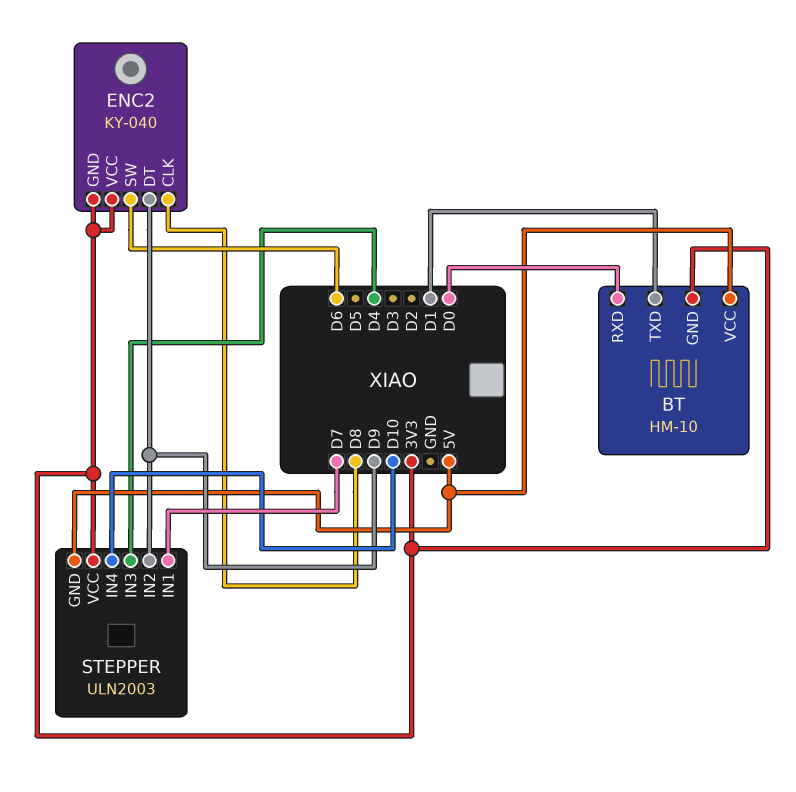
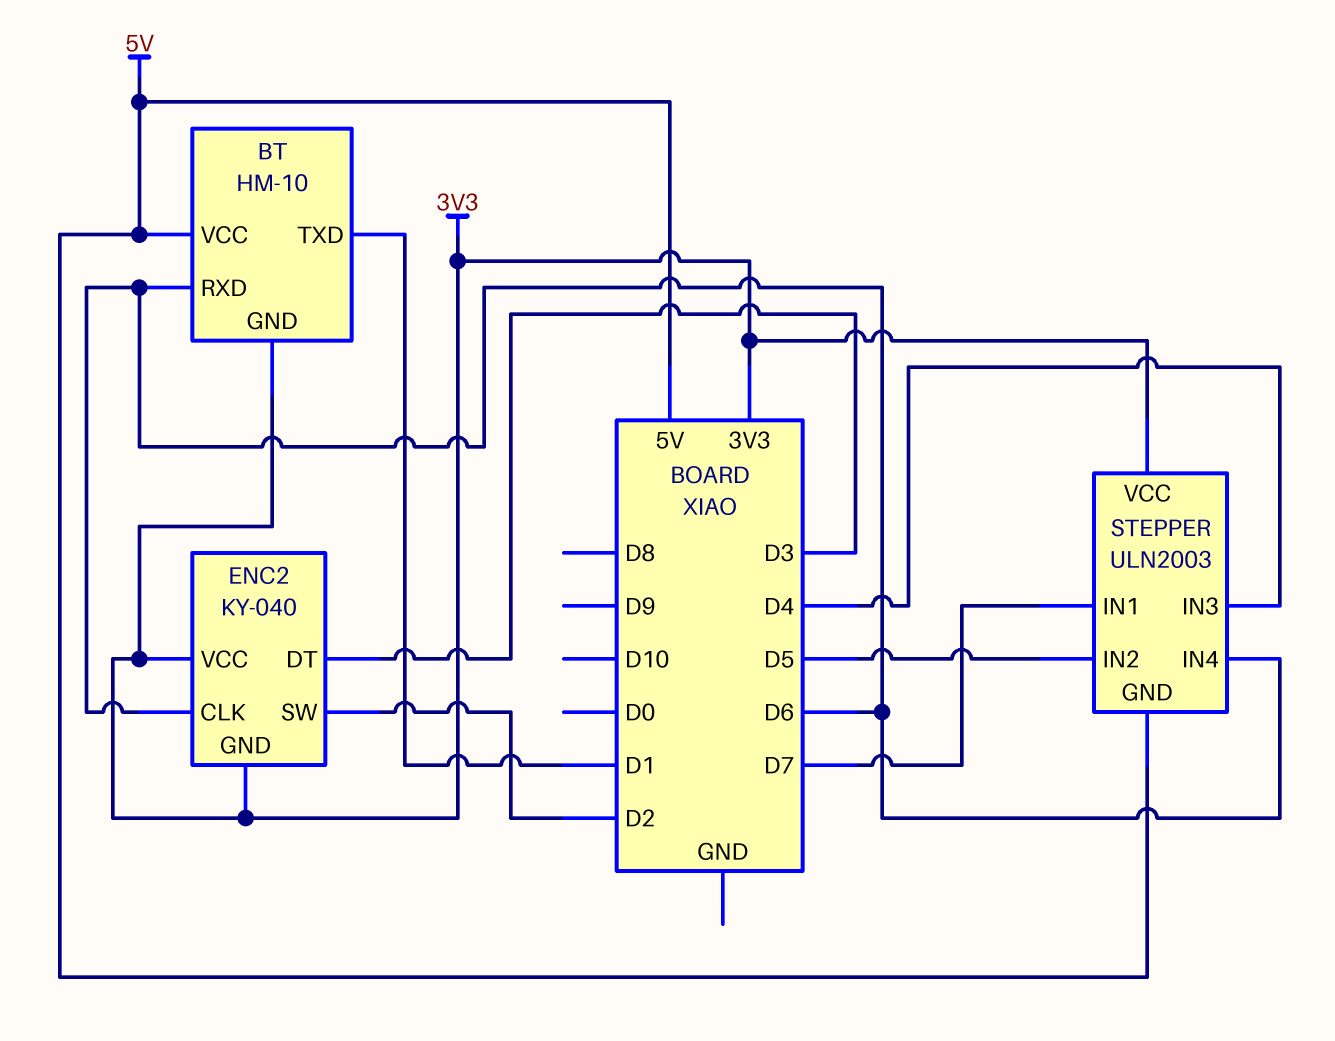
BT pin RXD: D0 -> D6
ENC2 pin CLK: D8 -> D6
ENC2 pin DT: D9 -> D3
ENC2 pin SW: D6 -> D2
STEPPER pin IN2: D9 -> D5
STEPPER pin IN4: D10 -> D6

